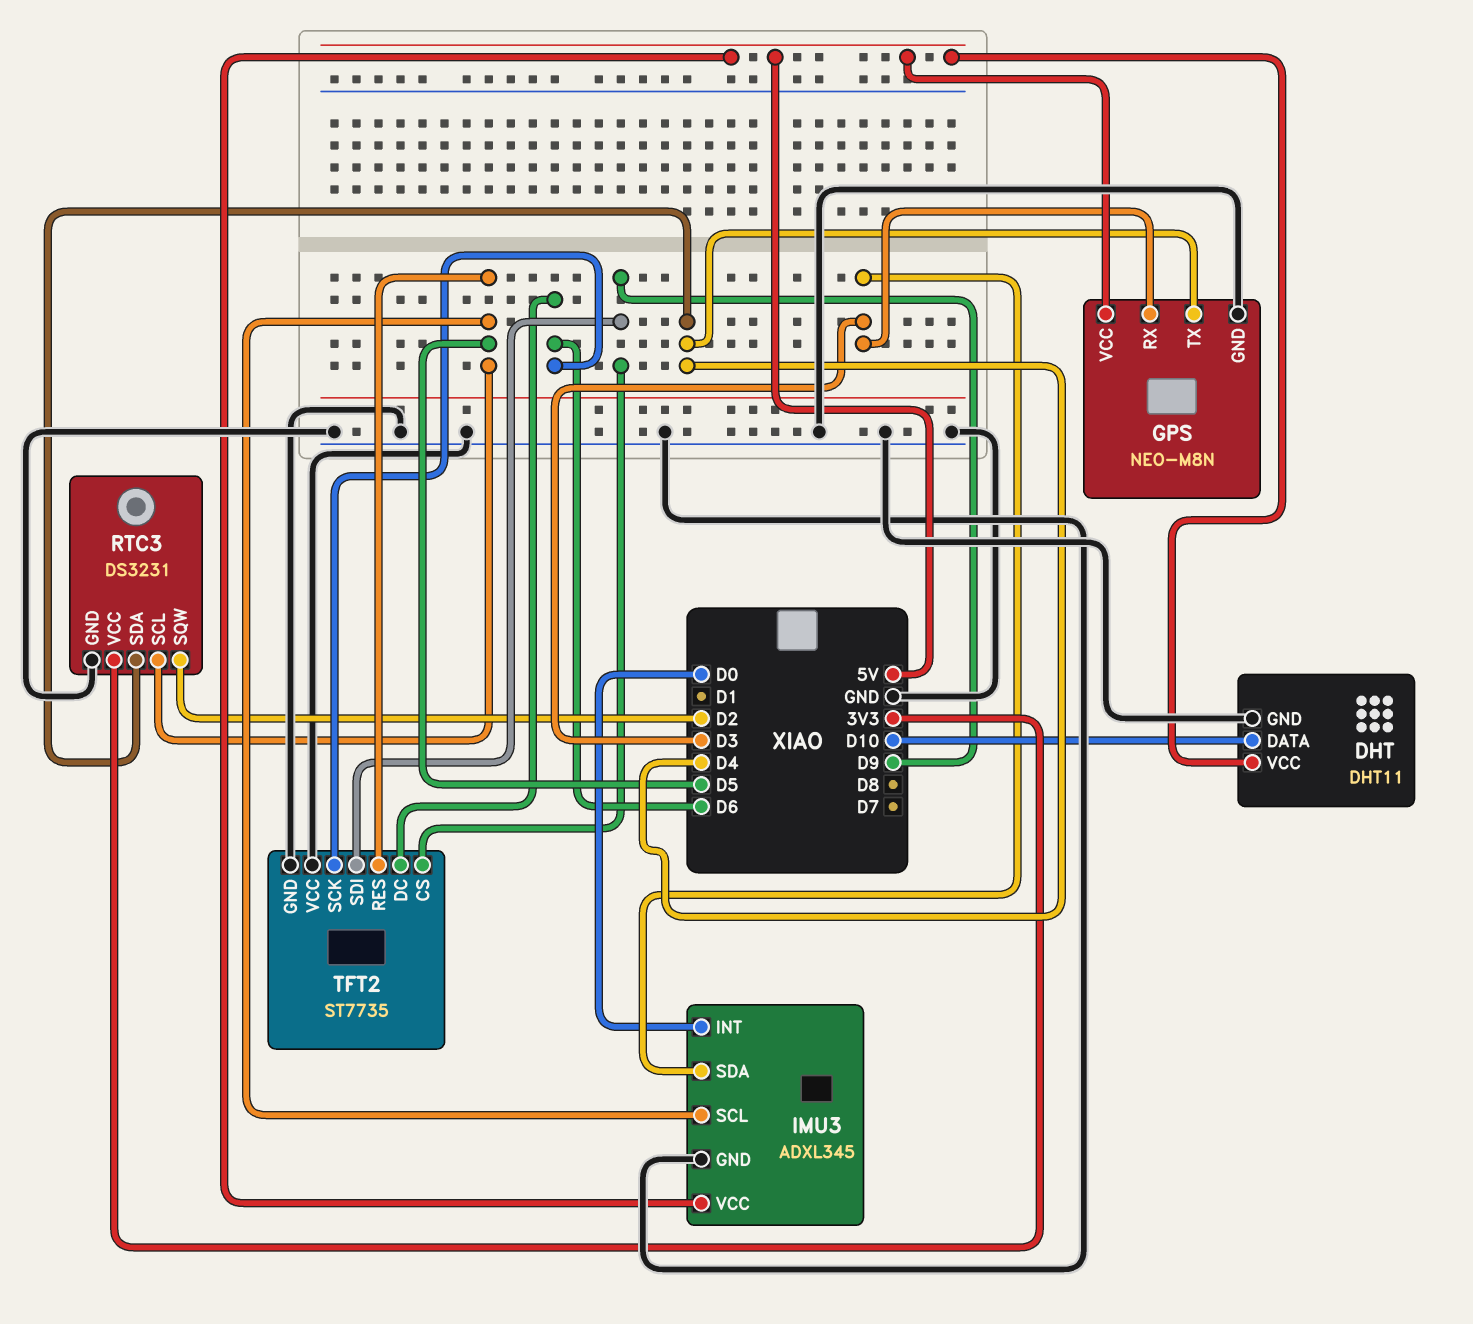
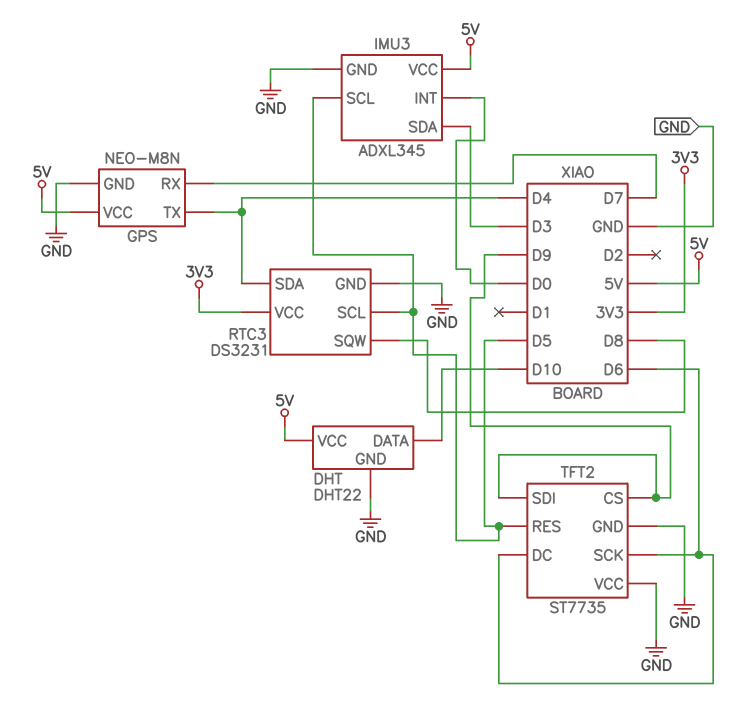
DHT: DHT11 -> DHT22
GPS pin RX: D3 -> D7
RTC3 pin SQW: D2 -> D8

